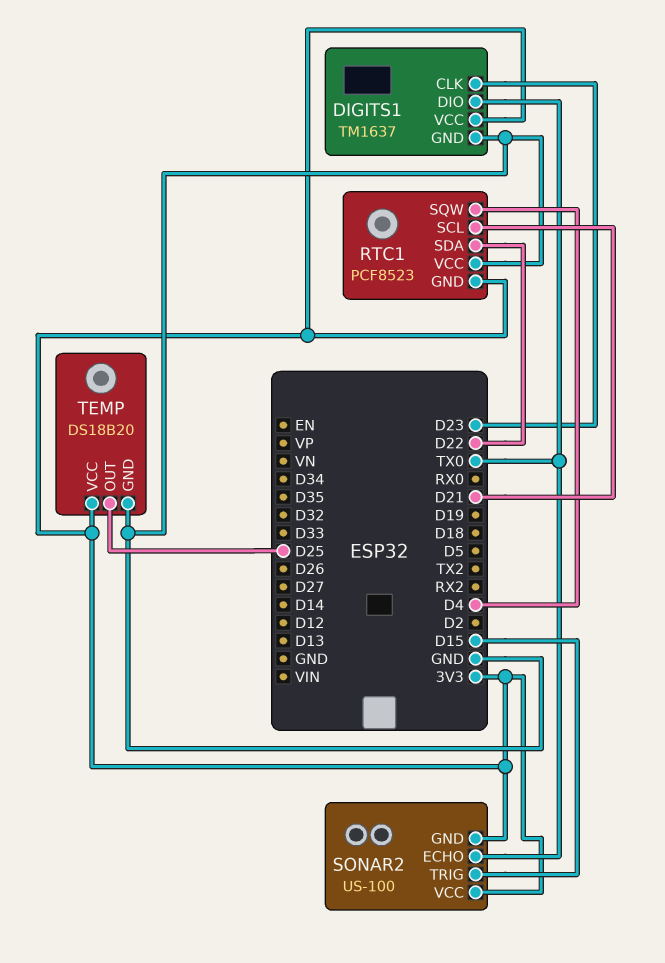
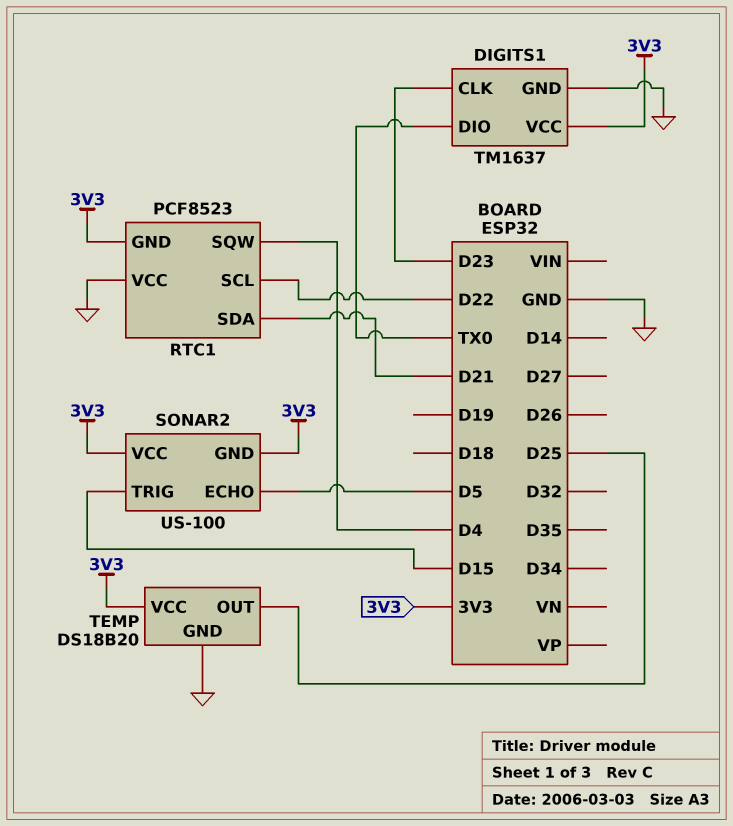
RTC1 pin SCL: D21 -> D22
RTC1 pin SDA: D22 -> D21
SONAR2 pin ECHO: TX0 -> D5

